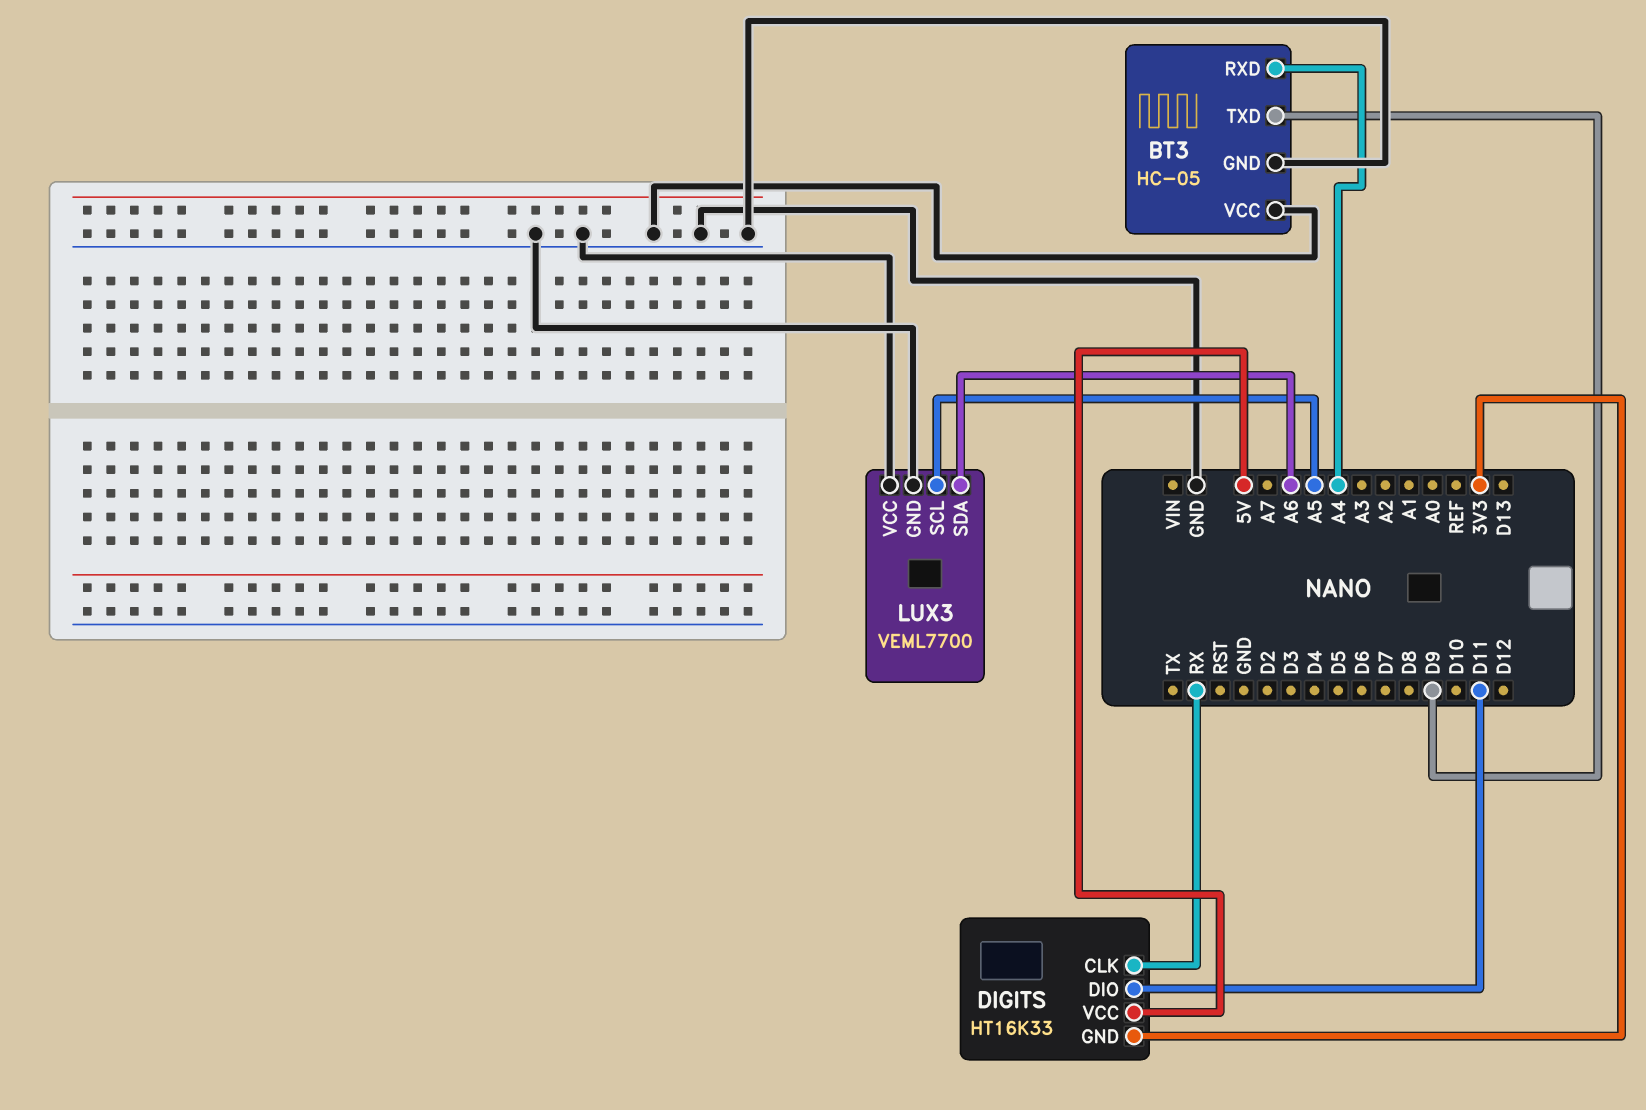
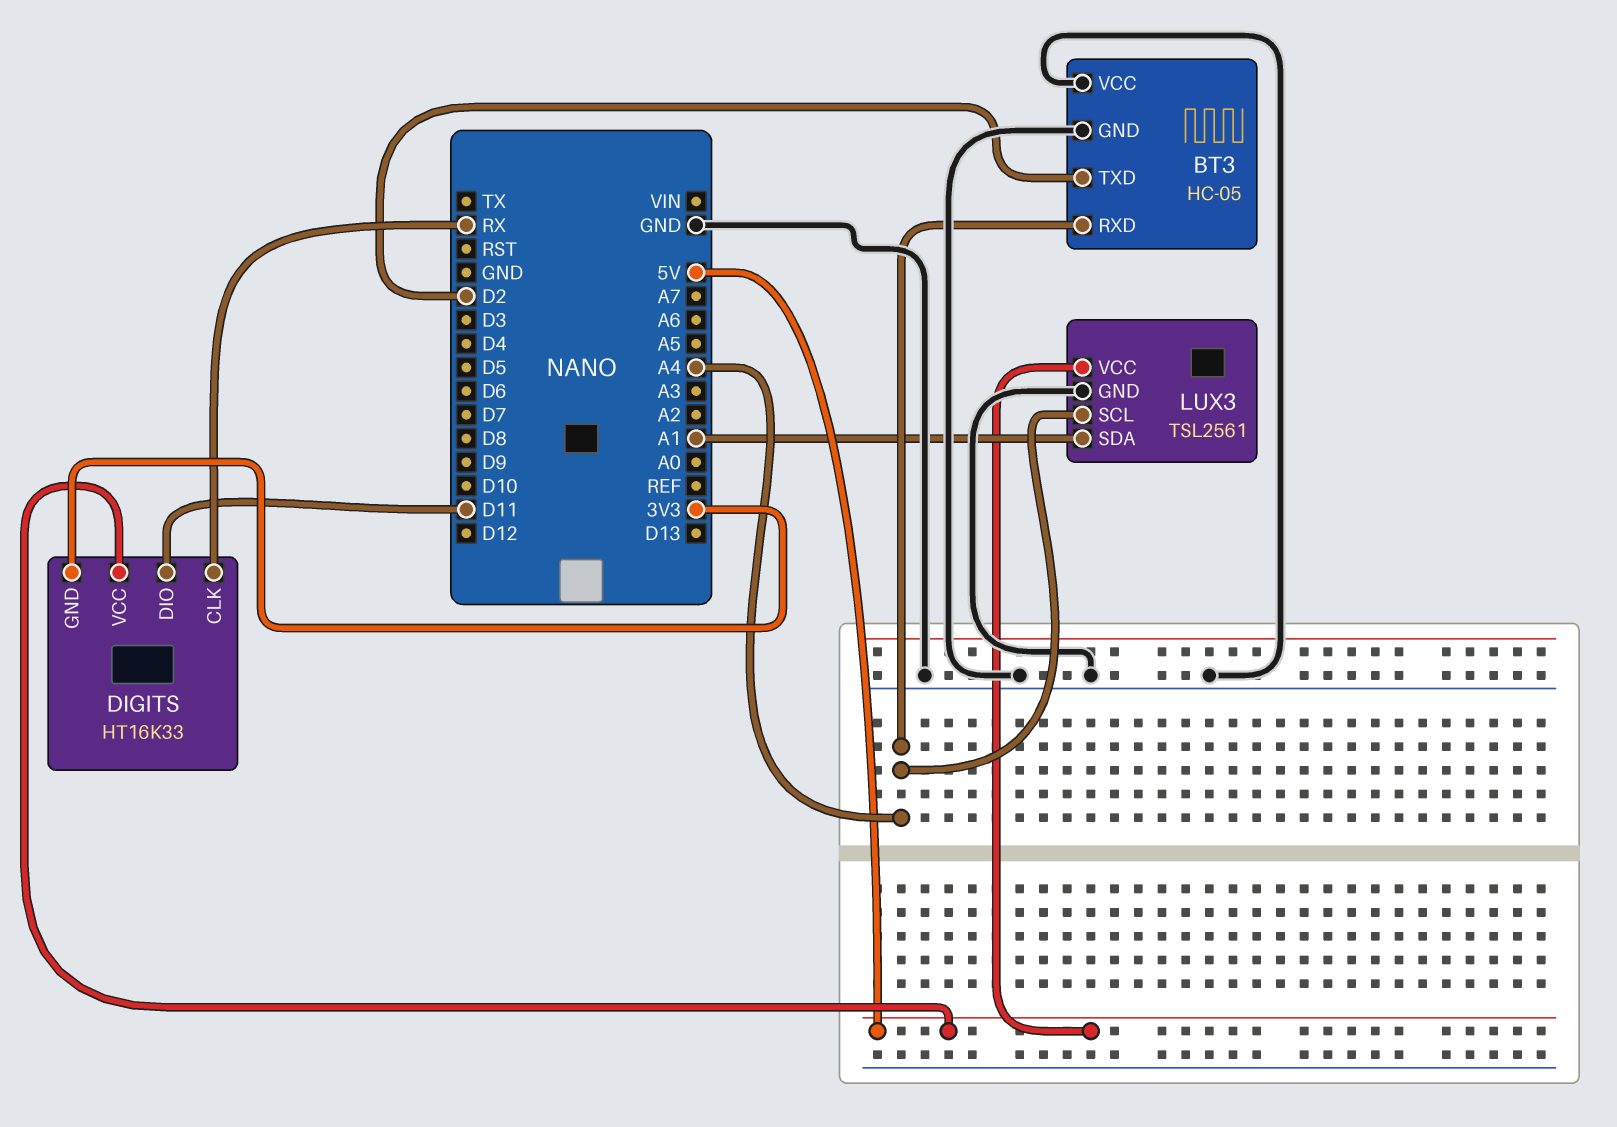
BT3 pin TXD: D9 -> D2
LUX3: VEML7700 -> TSL2561
LUX3 pin SCL: A5 -> A4
LUX3 pin SDA: A6 -> A1
LUX3 pin VCC: GND -> 5V

